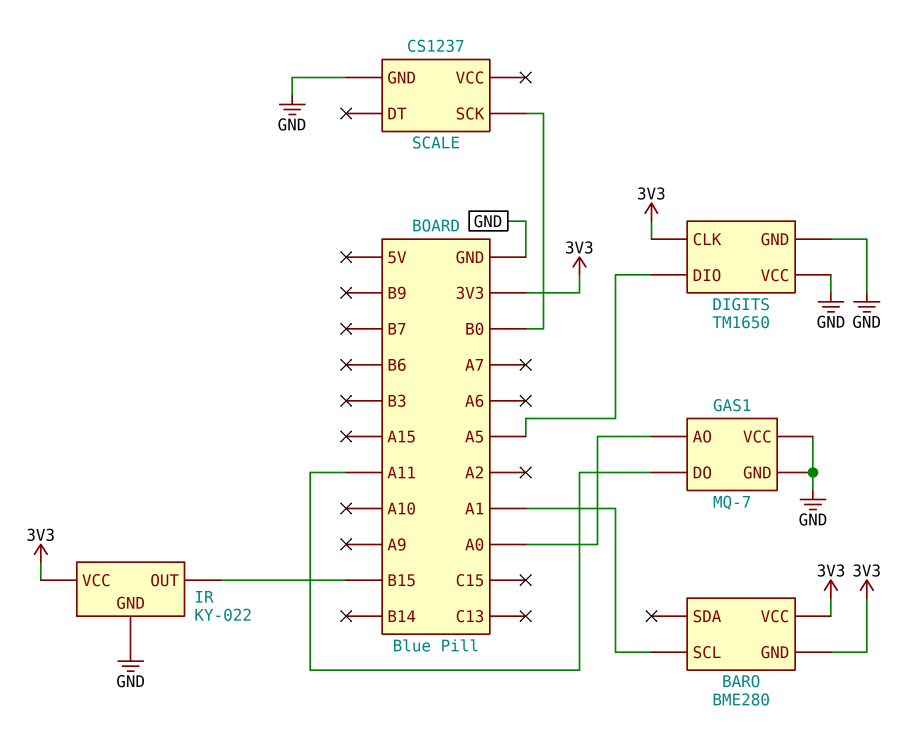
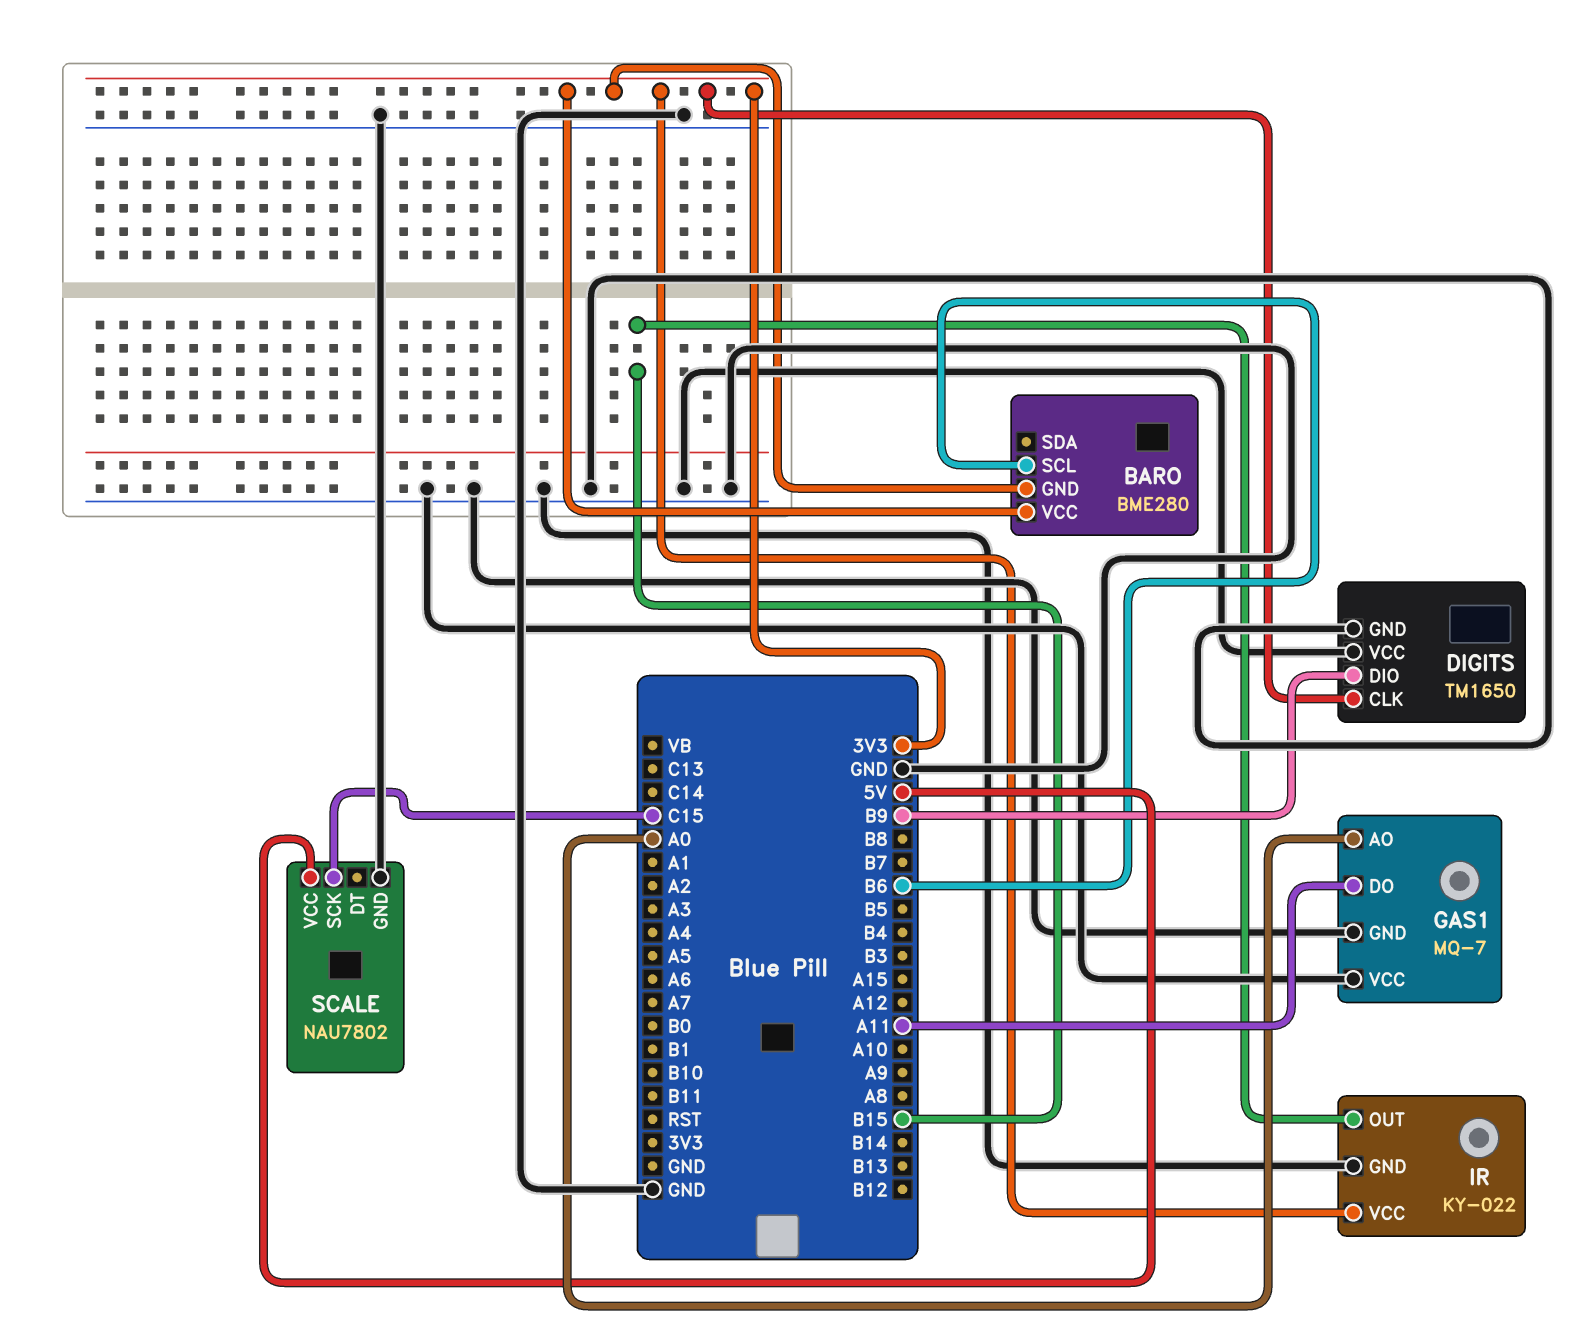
BARO pin SCL: A1 -> B6
DIGITS pin DIO: A5 -> B9
SCALE: CS1237 -> NAU7802
SCALE pin SCK: B0 -> C15
SCALE pin VCC: none -> 5V

